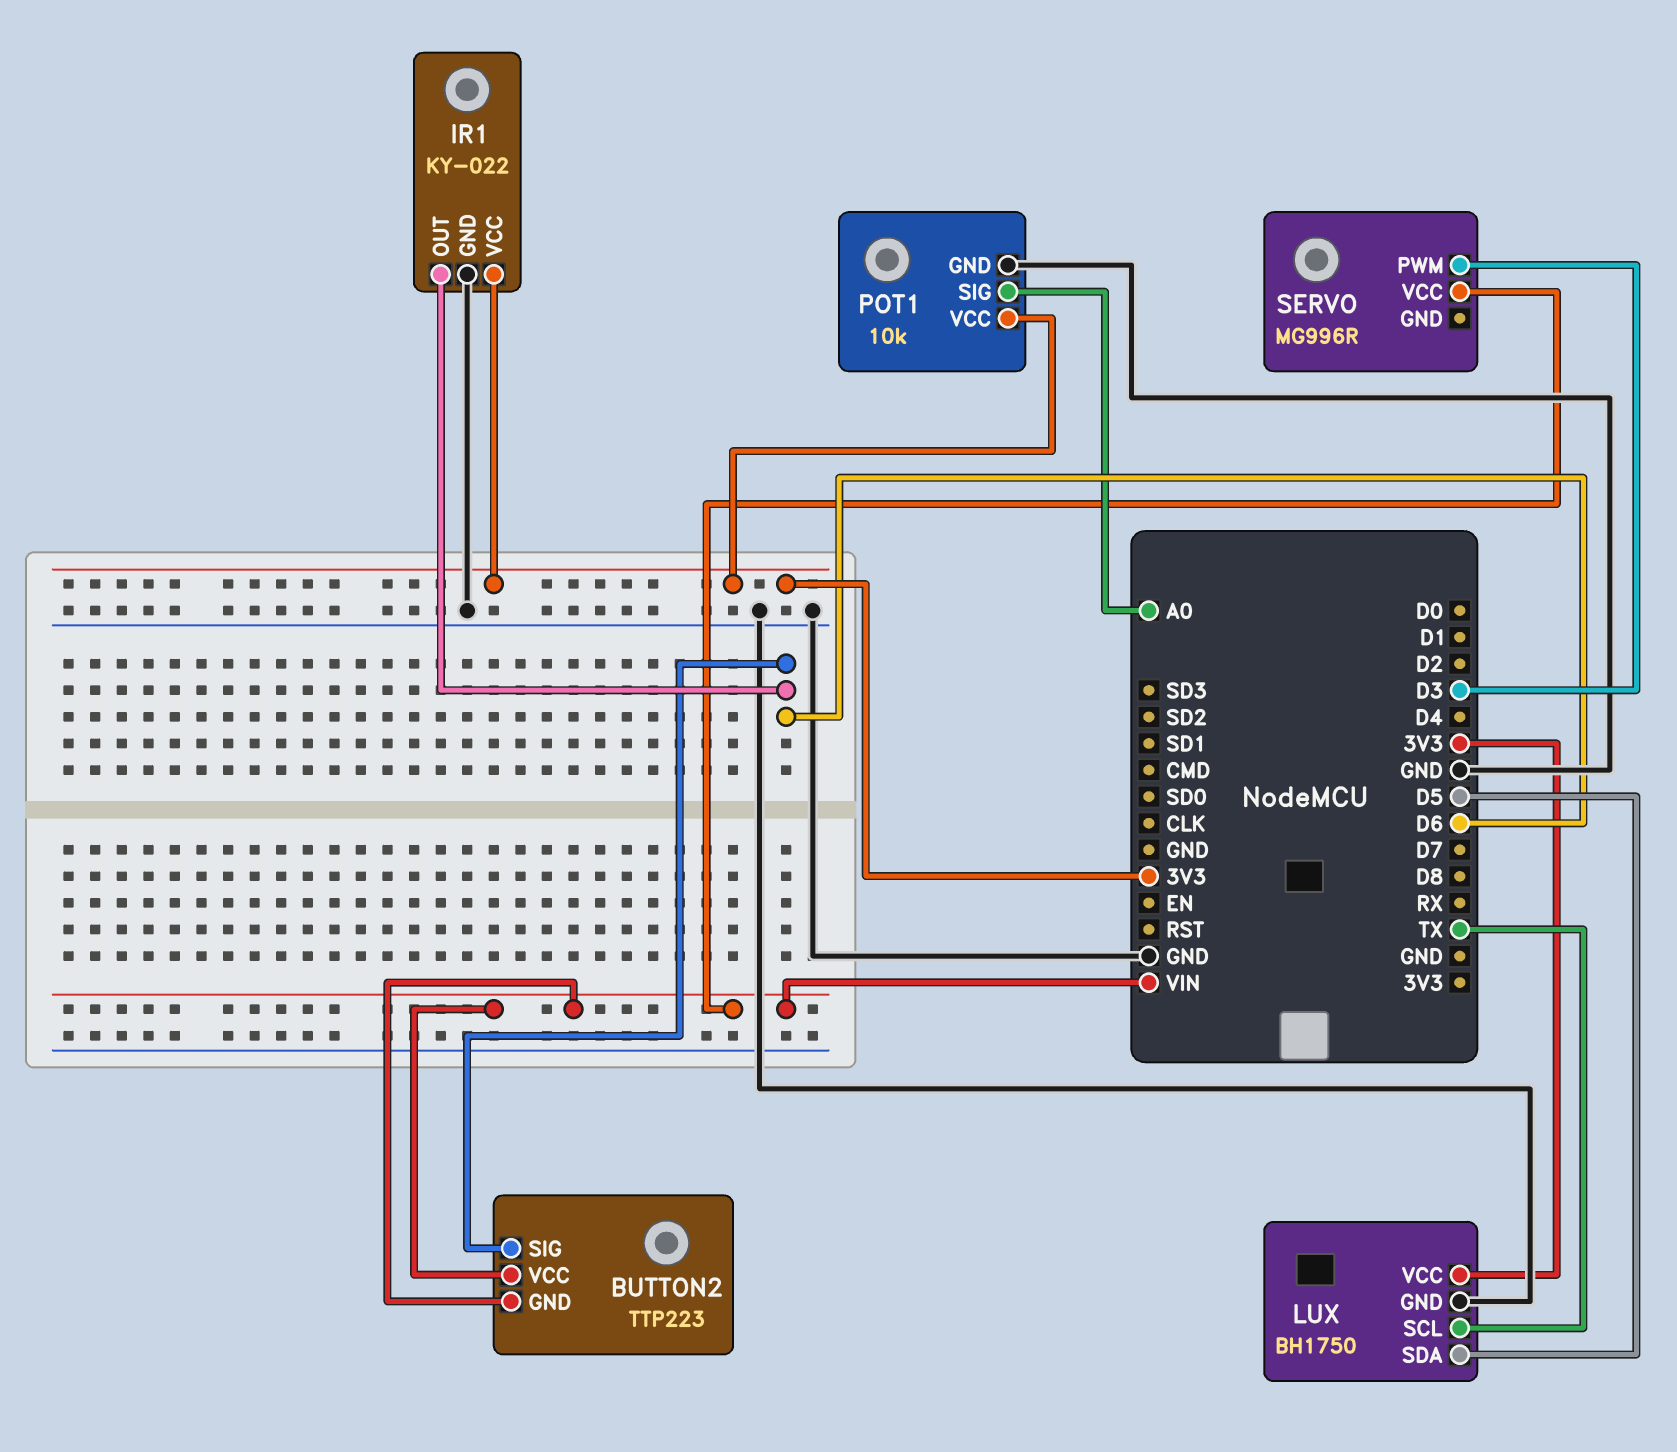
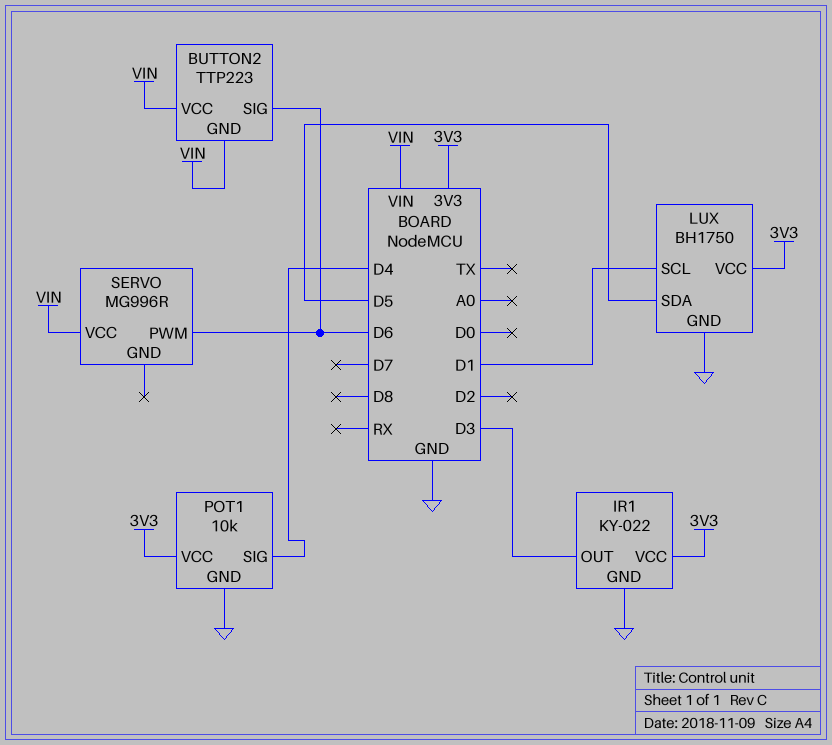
IR1 pin OUT: D6 -> D3
LUX pin SCL: TX -> D1
POT1 pin SIG: A0 -> D4
SERVO pin PWM: D3 -> D6

